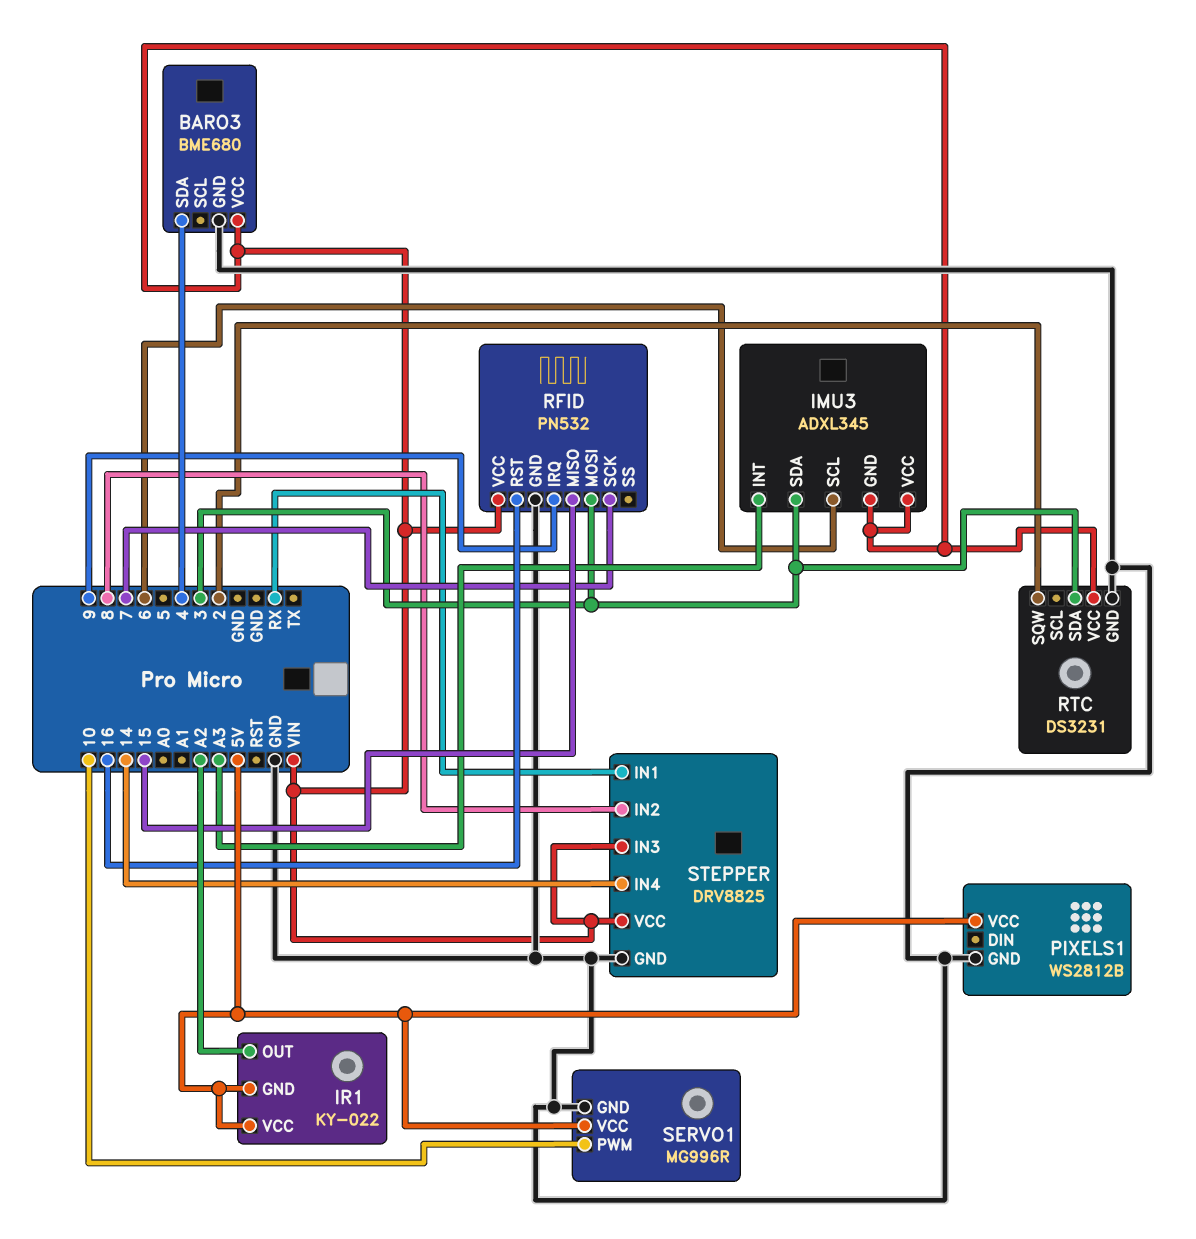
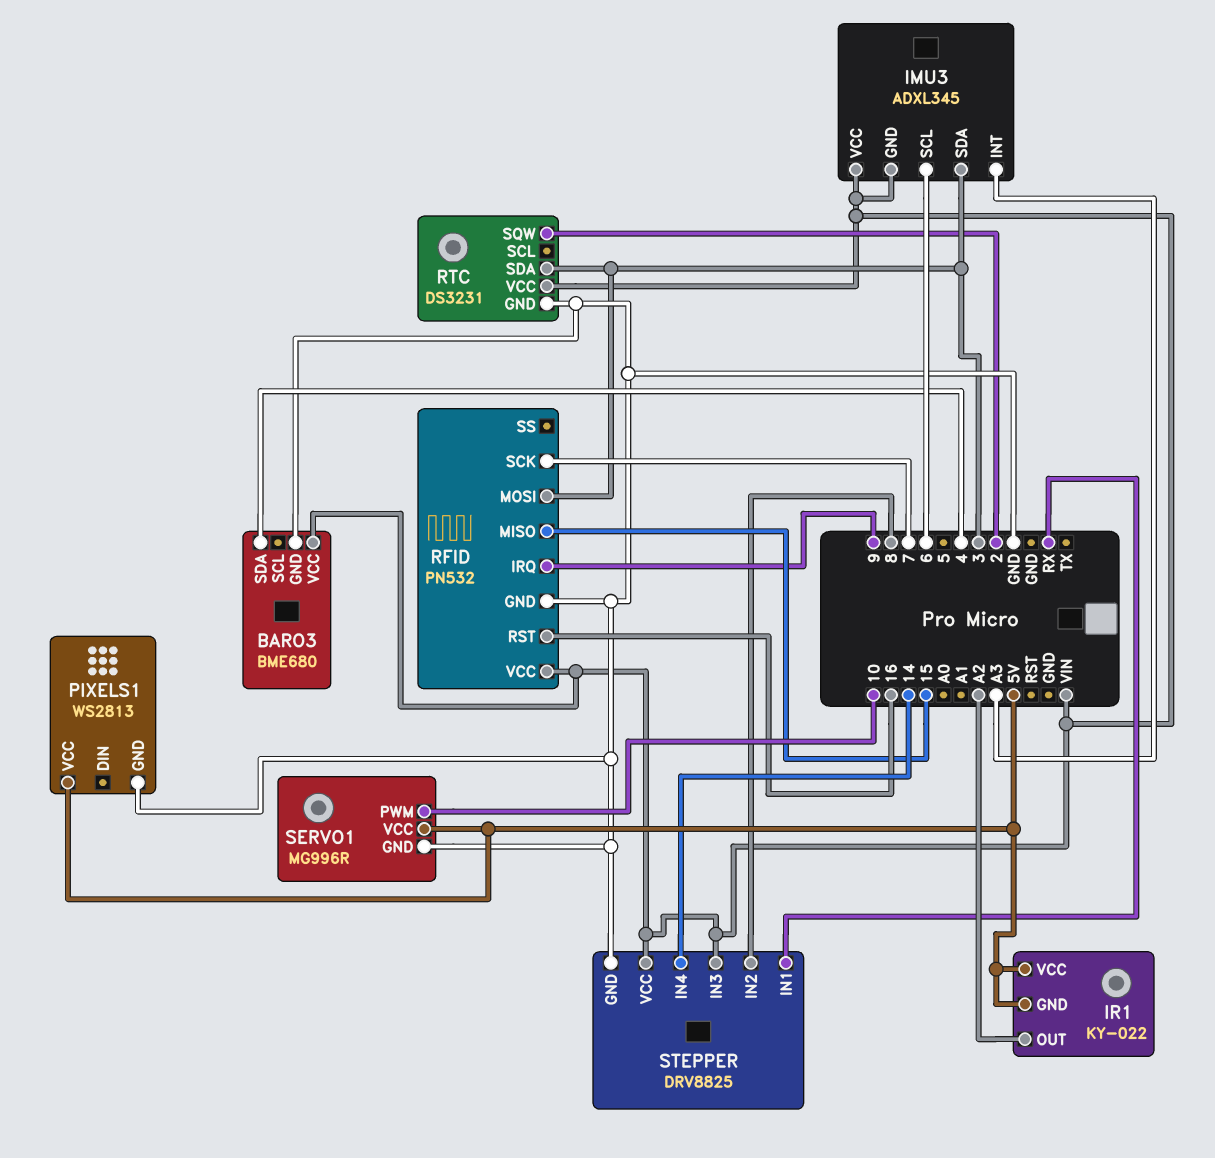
PIXELS1: WS2812B -> WS2813

